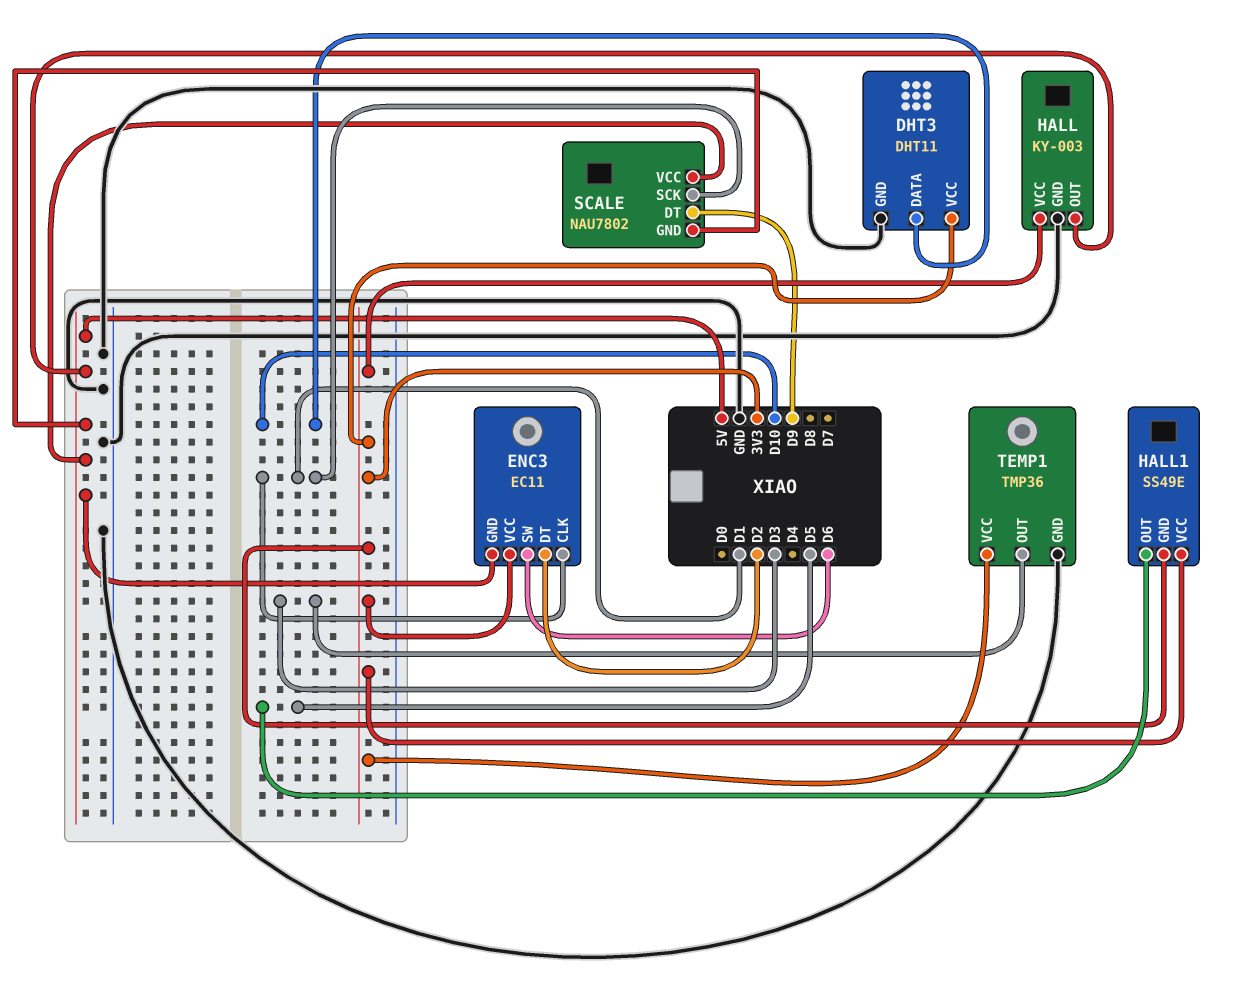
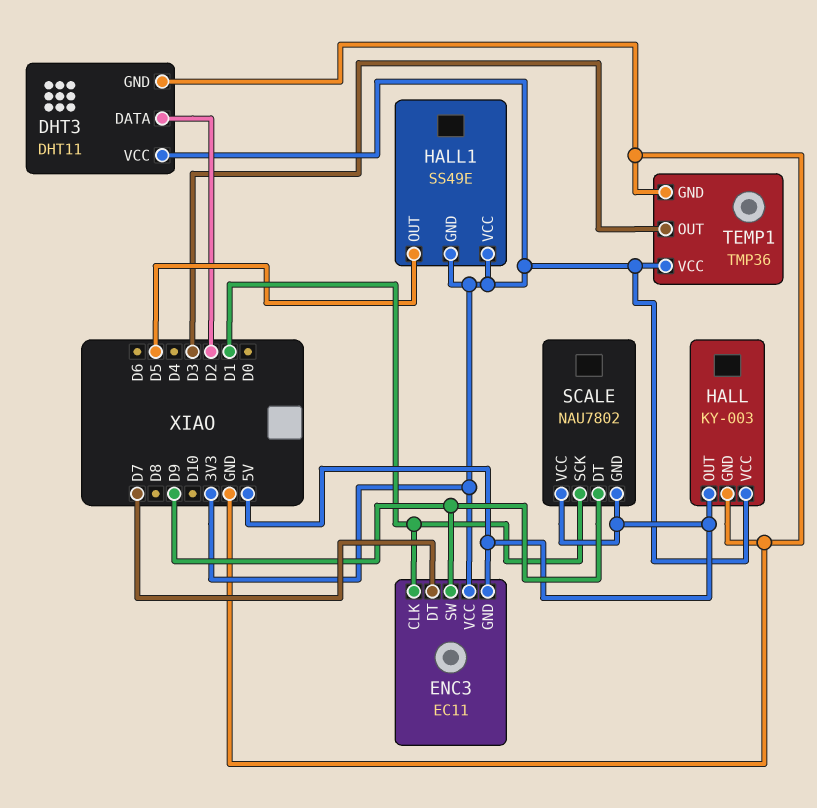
DHT3 pin DATA: D10 -> D2
ENC3 pin DT: D2 -> D7
ENC3 pin SW: D6 -> D9

